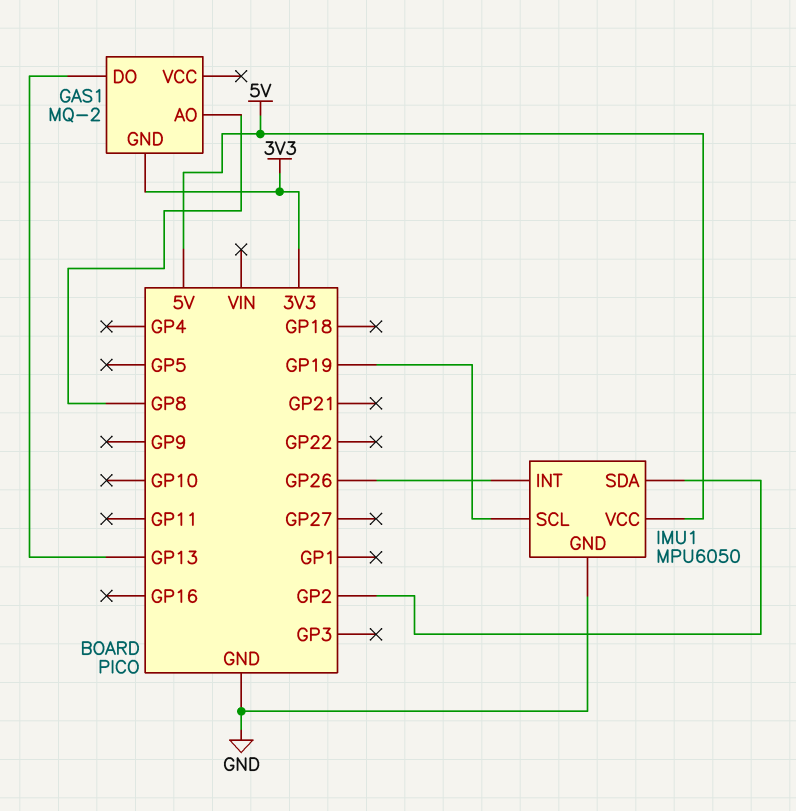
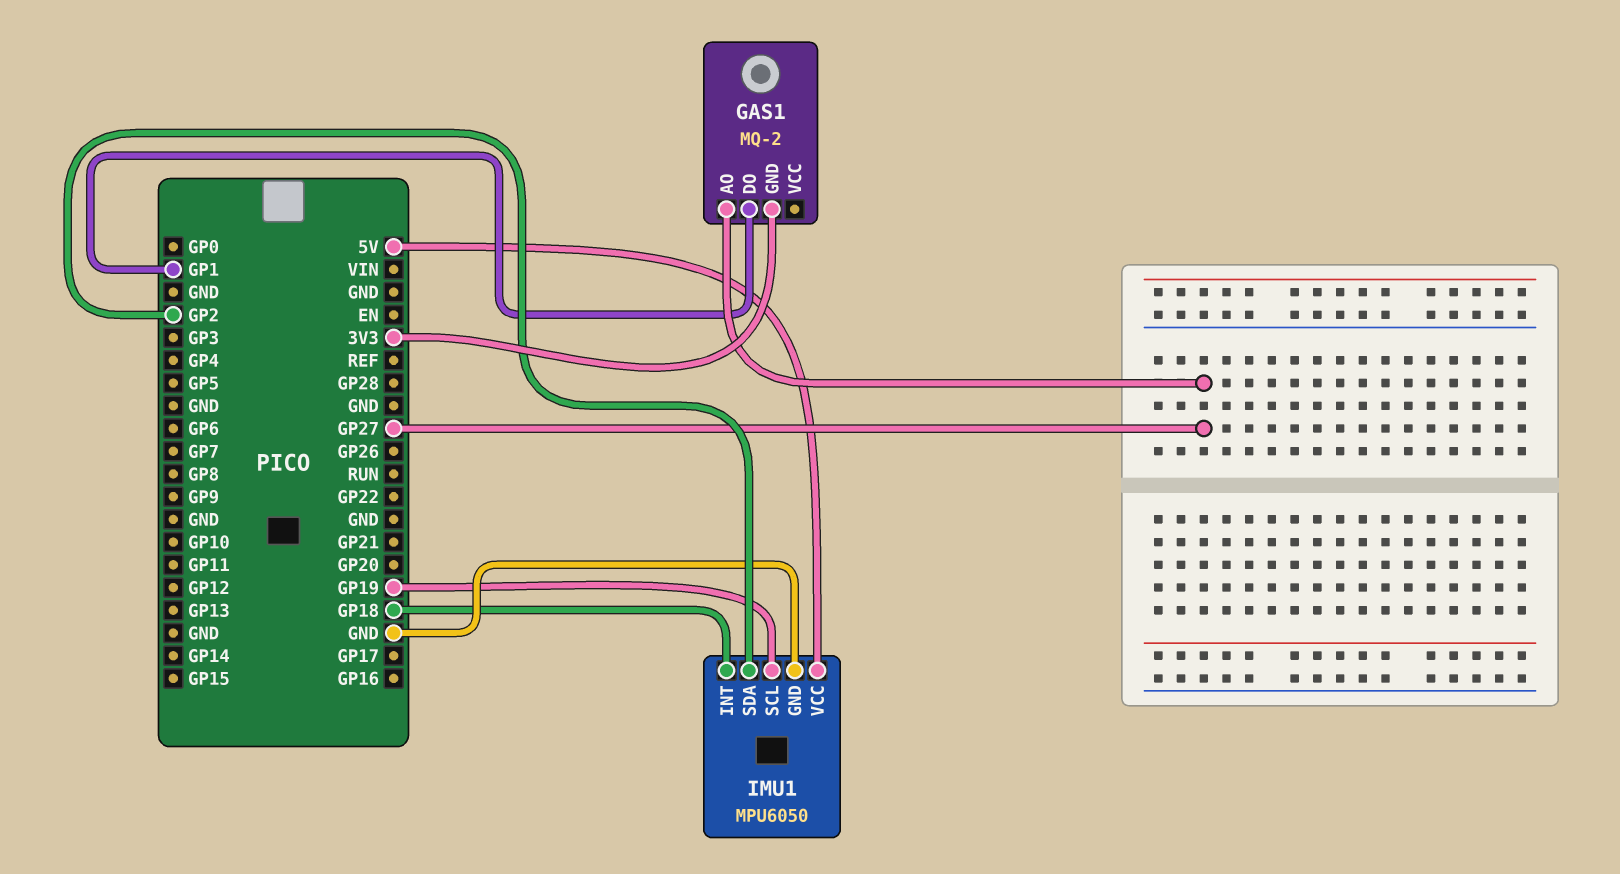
GAS1 pin AO: GP8 -> GP27
GAS1 pin DO: GP13 -> GP1
IMU1 pin INT: GP26 -> GP18

